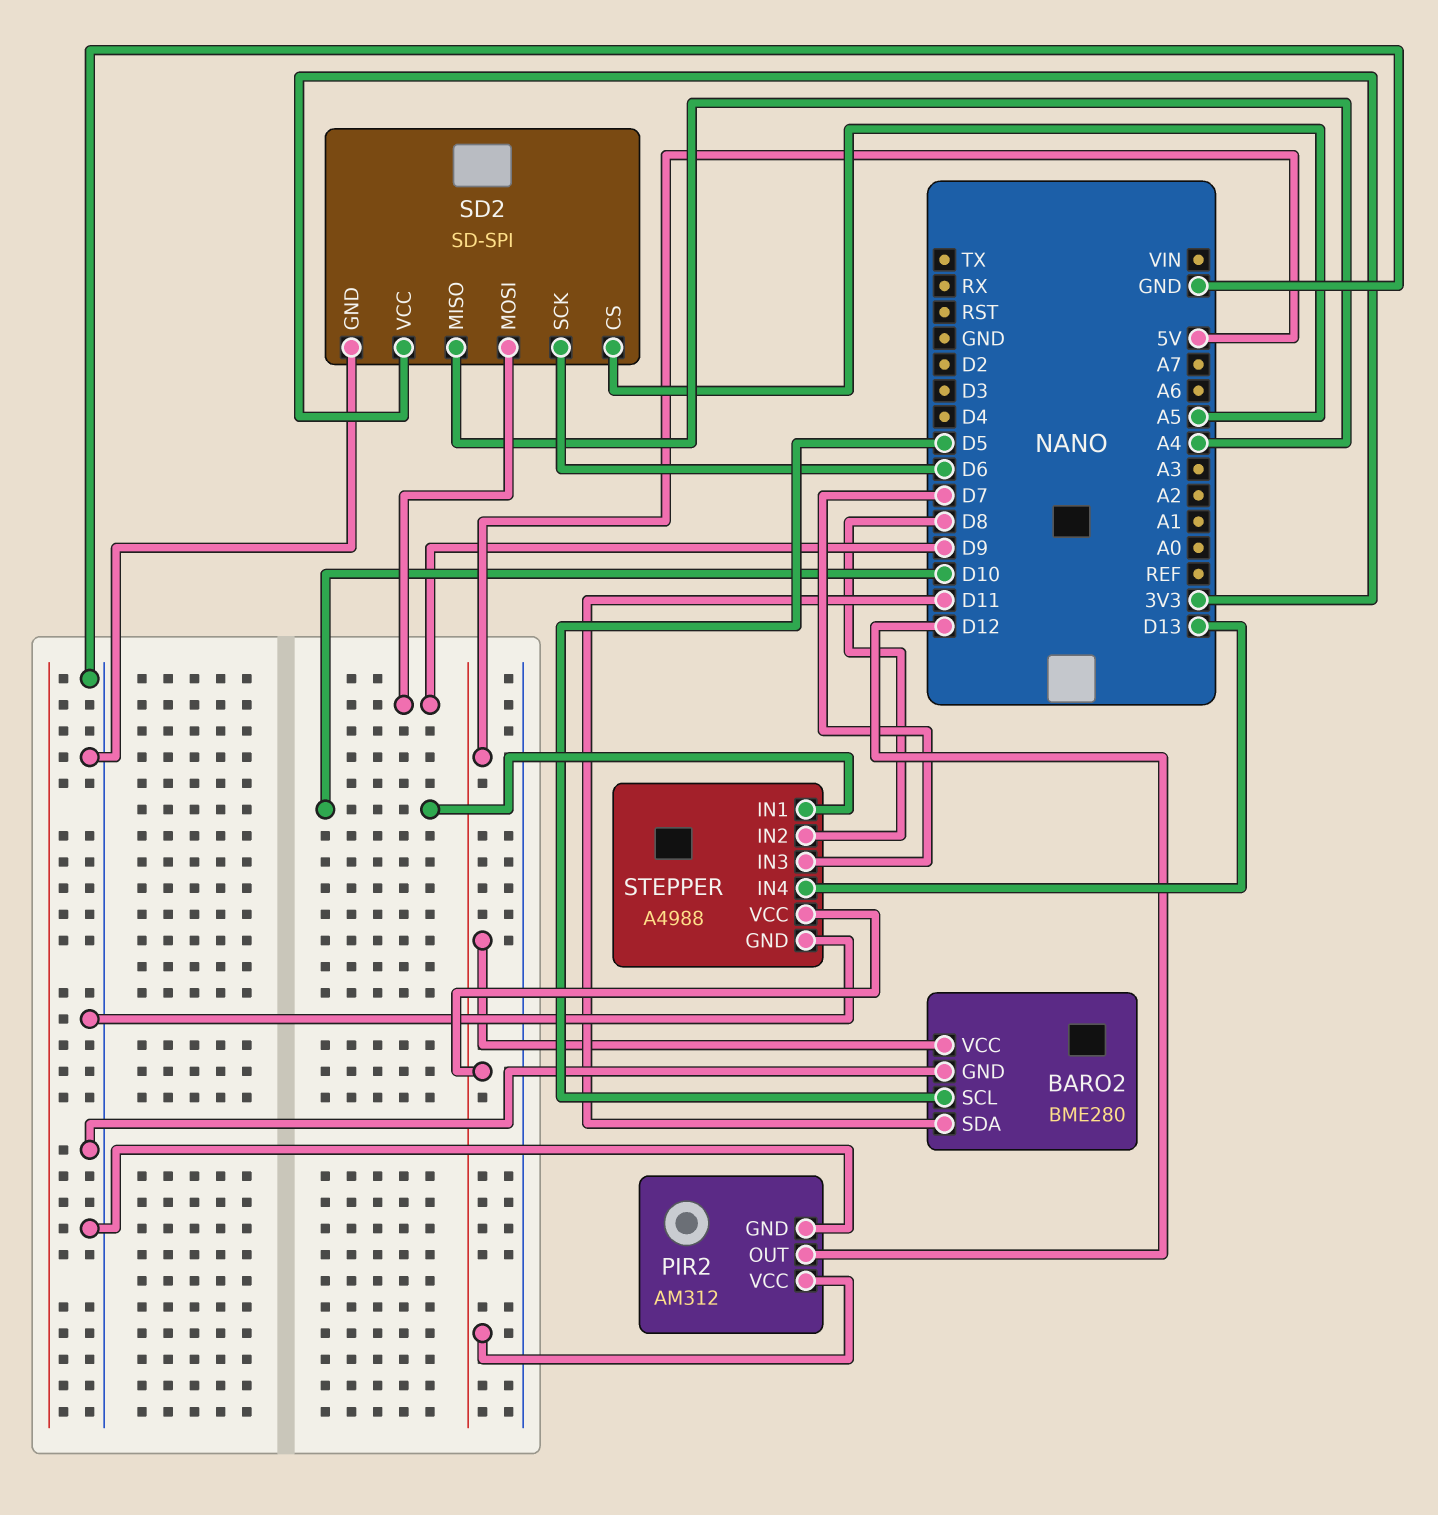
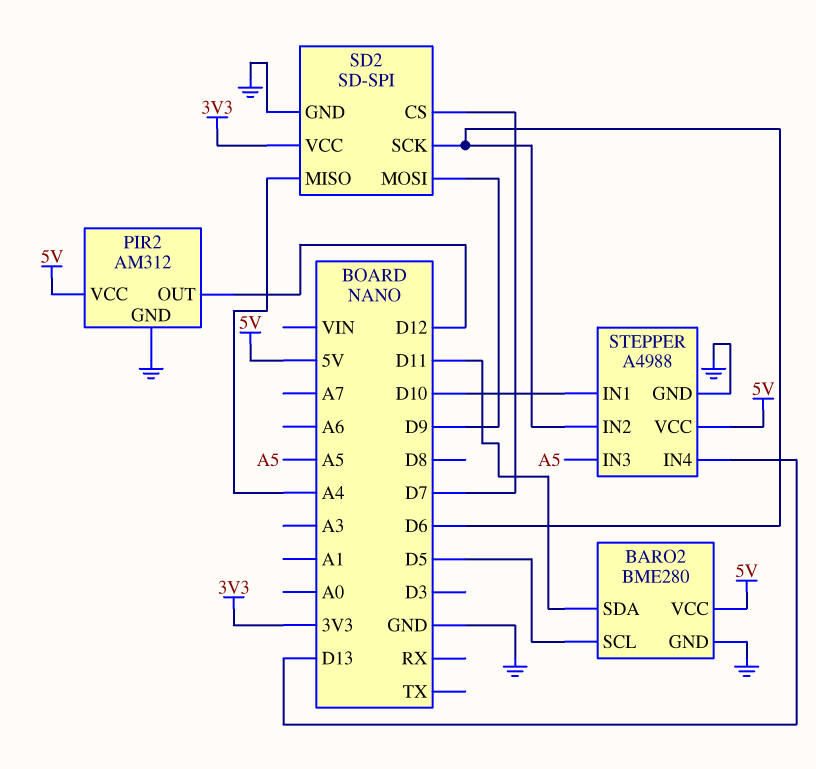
SD2 pin CS: A5 -> D7
STEPPER pin IN2: D8 -> D6
STEPPER pin IN3: D7 -> A5

